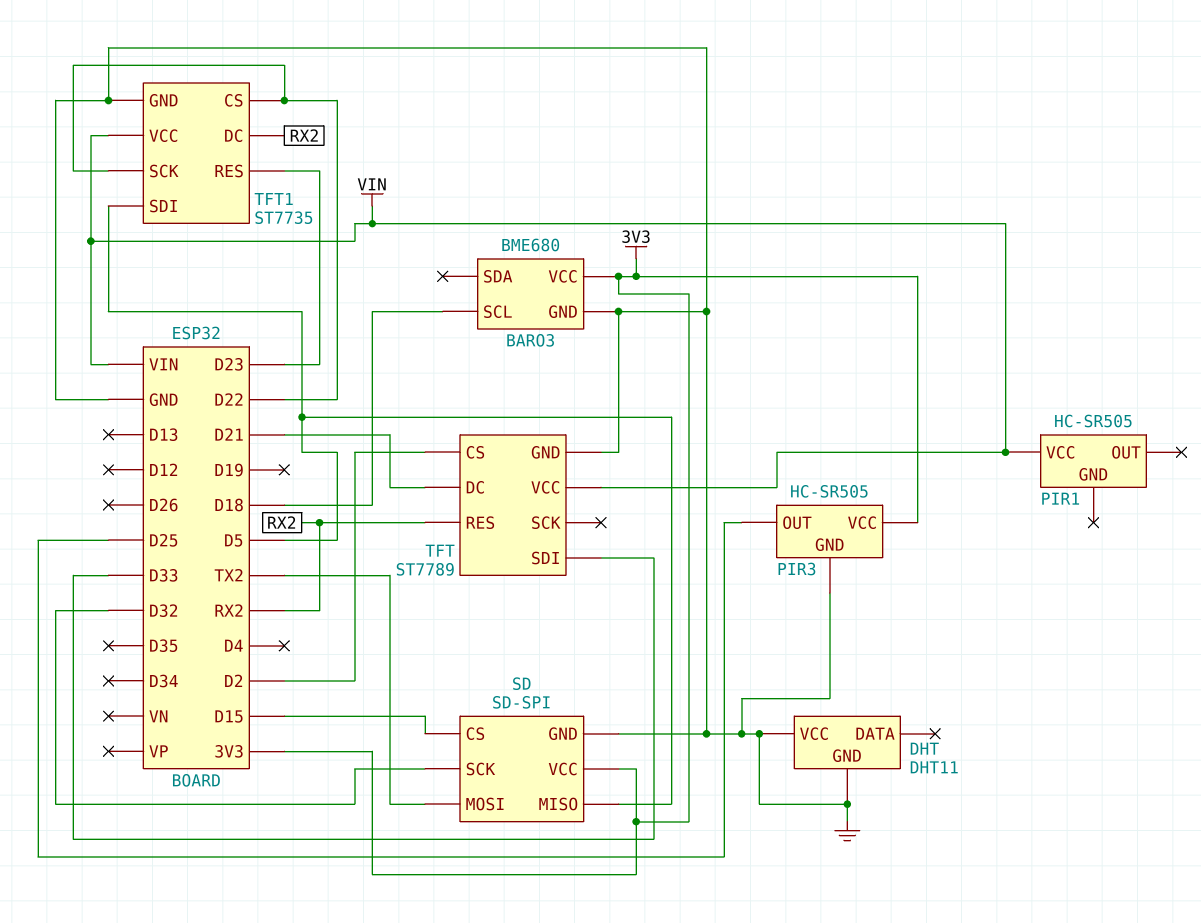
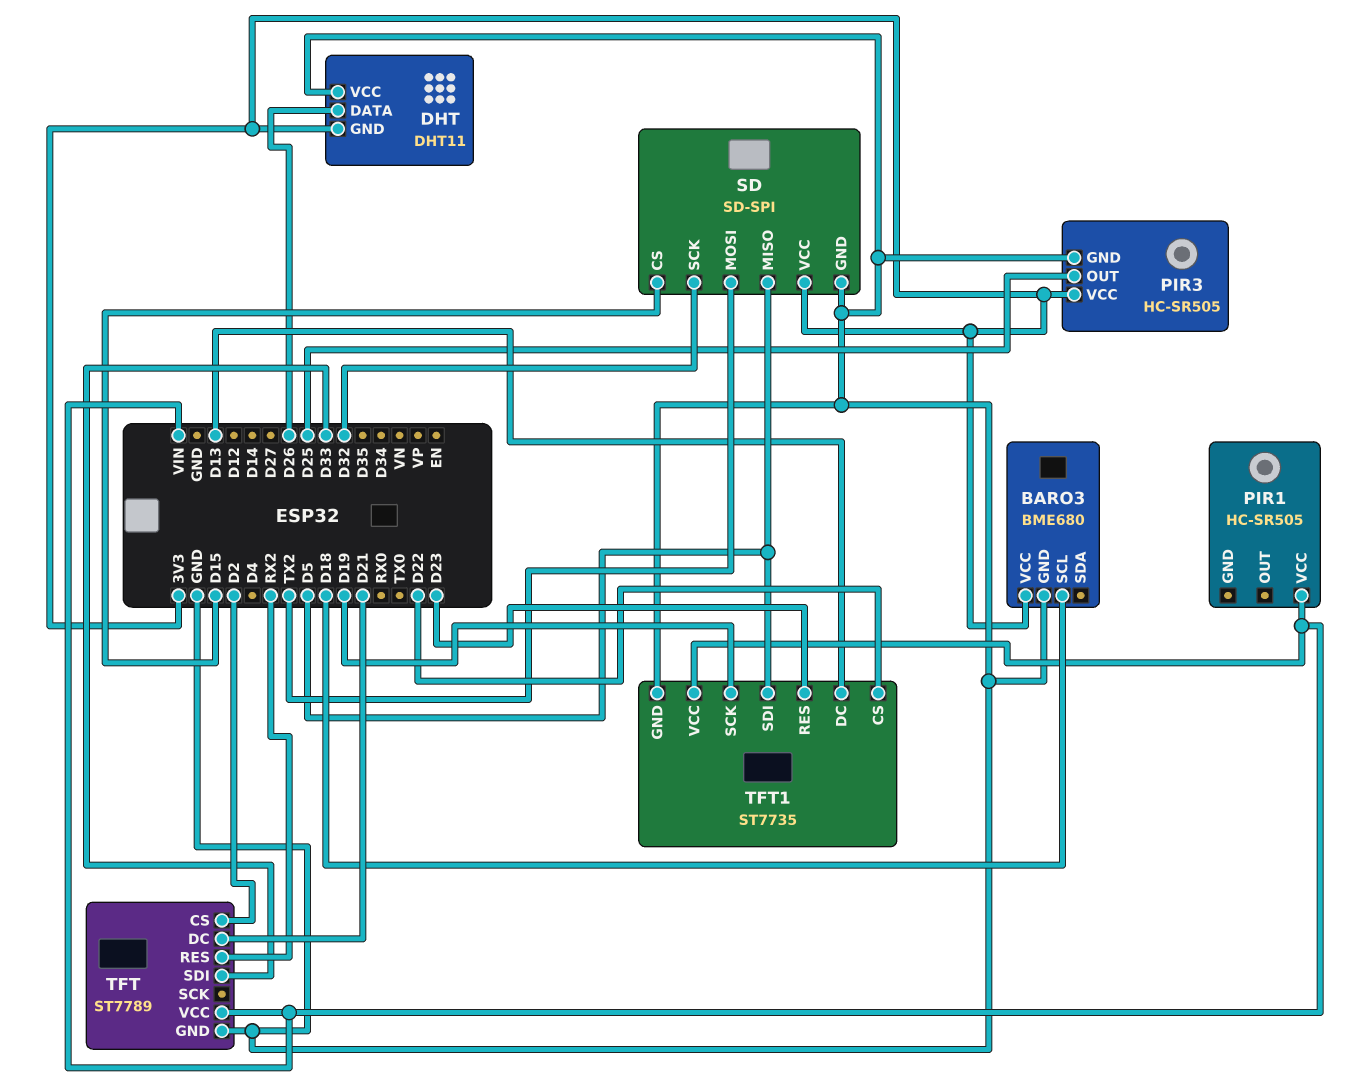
DHT pin DATA: none -> D26
DHT pin GND: GND -> 3V3
TFT1 pin DC: RX2 -> D13
TFT1 pin SCK: D22 -> D19

